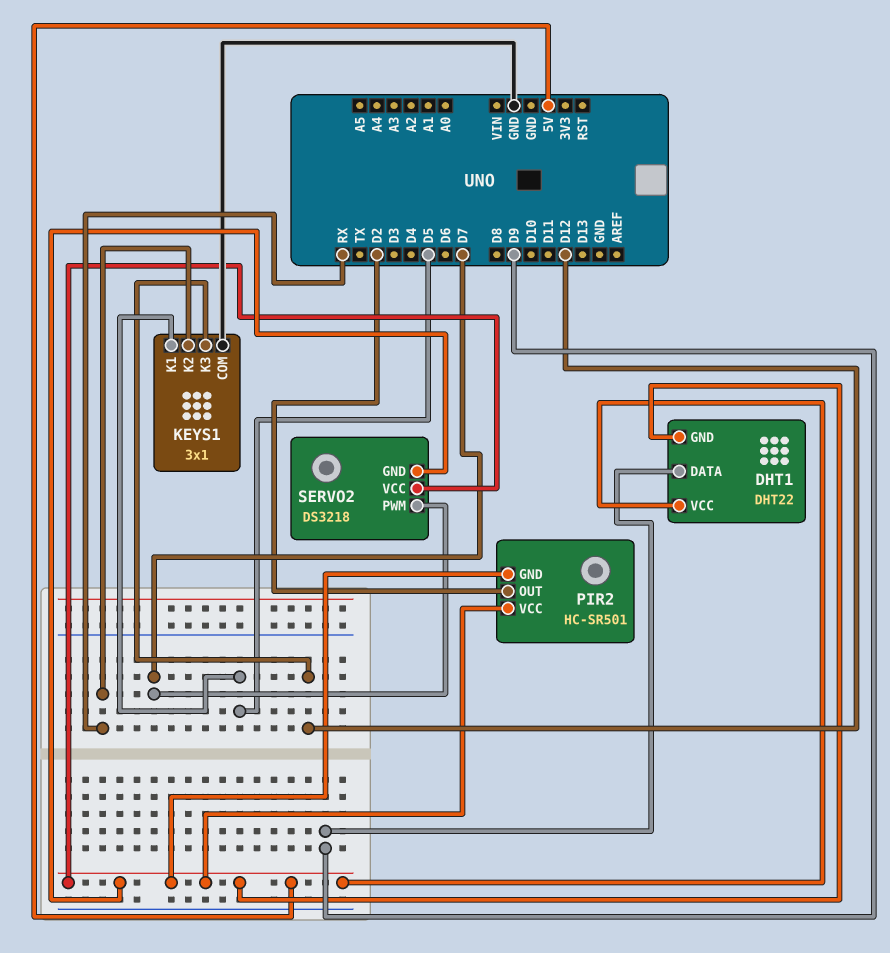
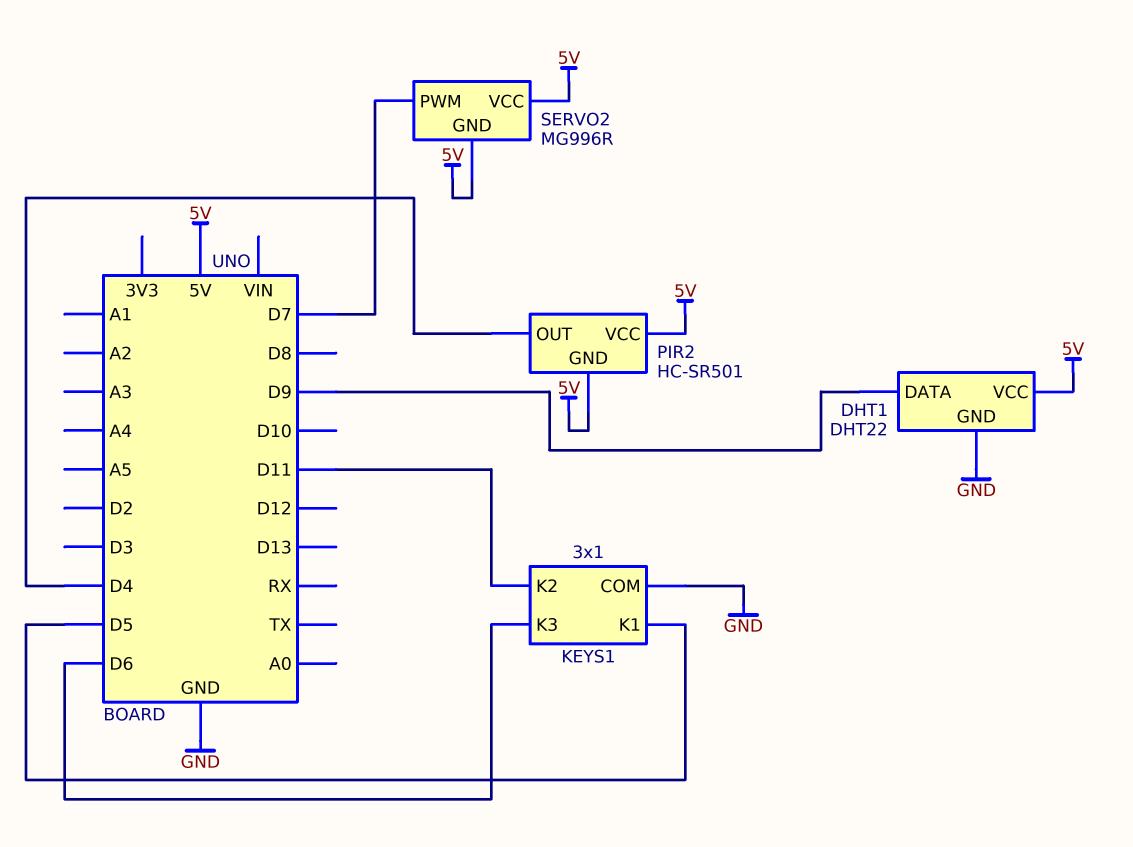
DHT1 pin GND: 5V -> GND
KEYS1 pin K2: RX -> D11
KEYS1 pin K3: D12 -> D6
PIR2 pin OUT: D2 -> D4
SERVO2: DS3218 -> MG996R

